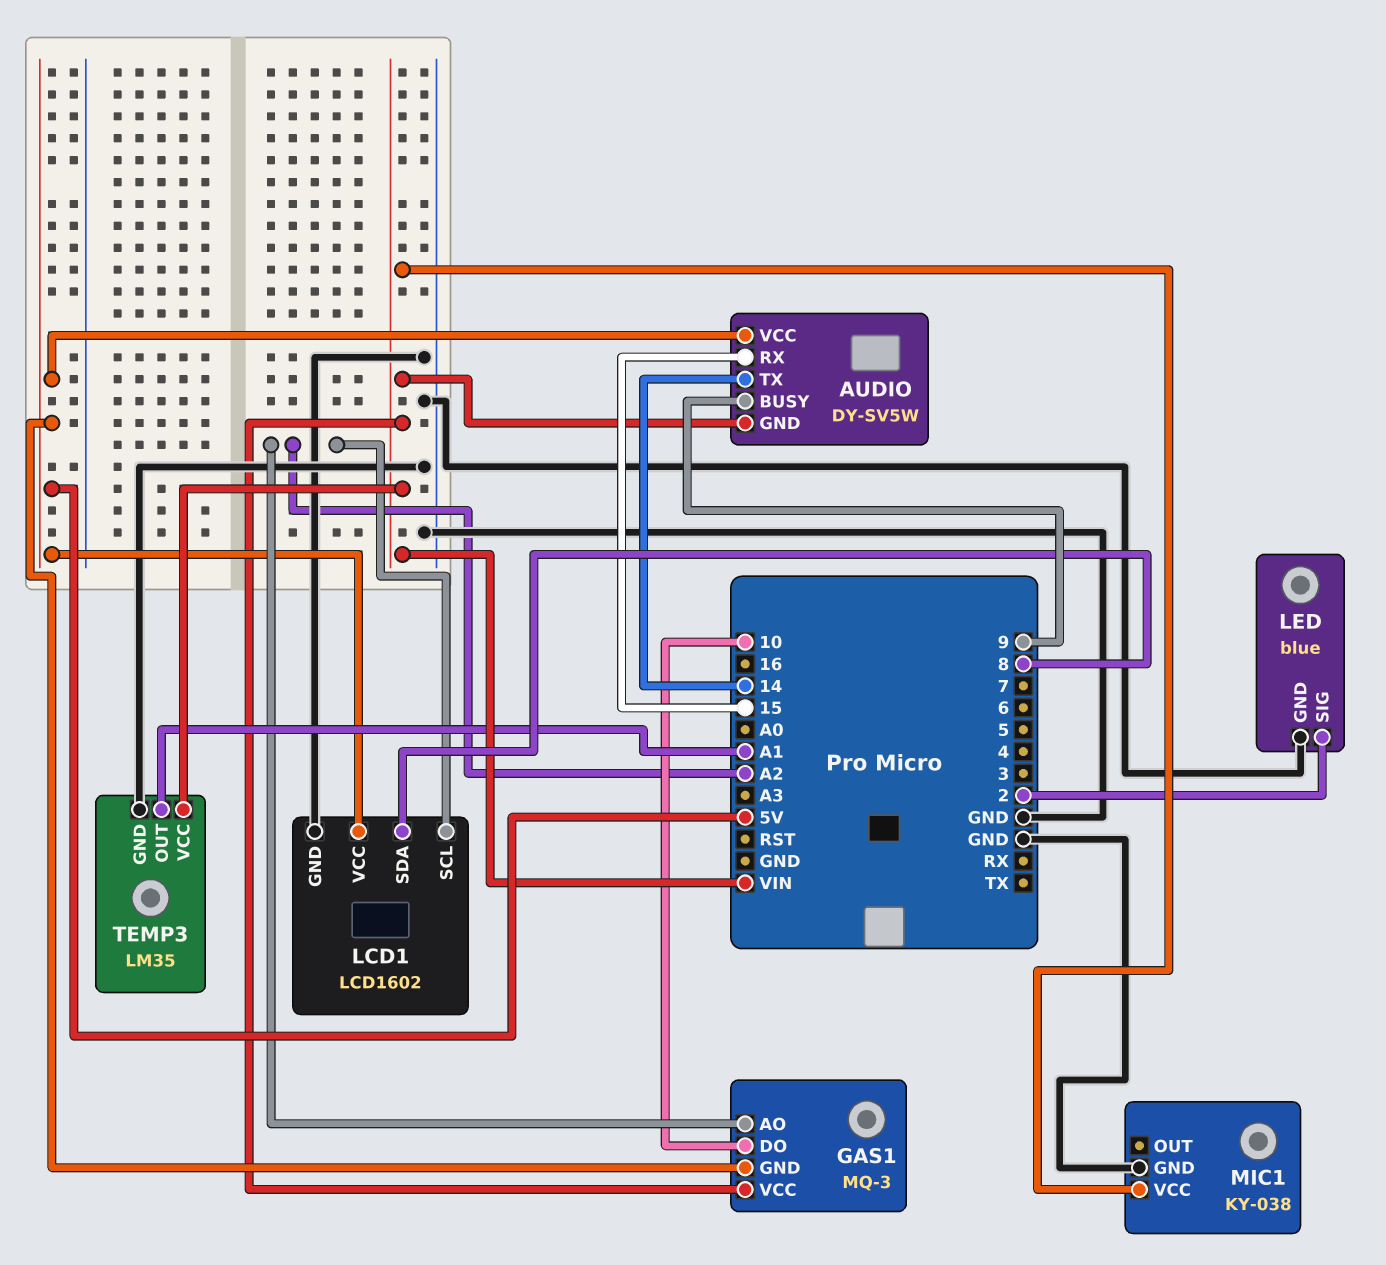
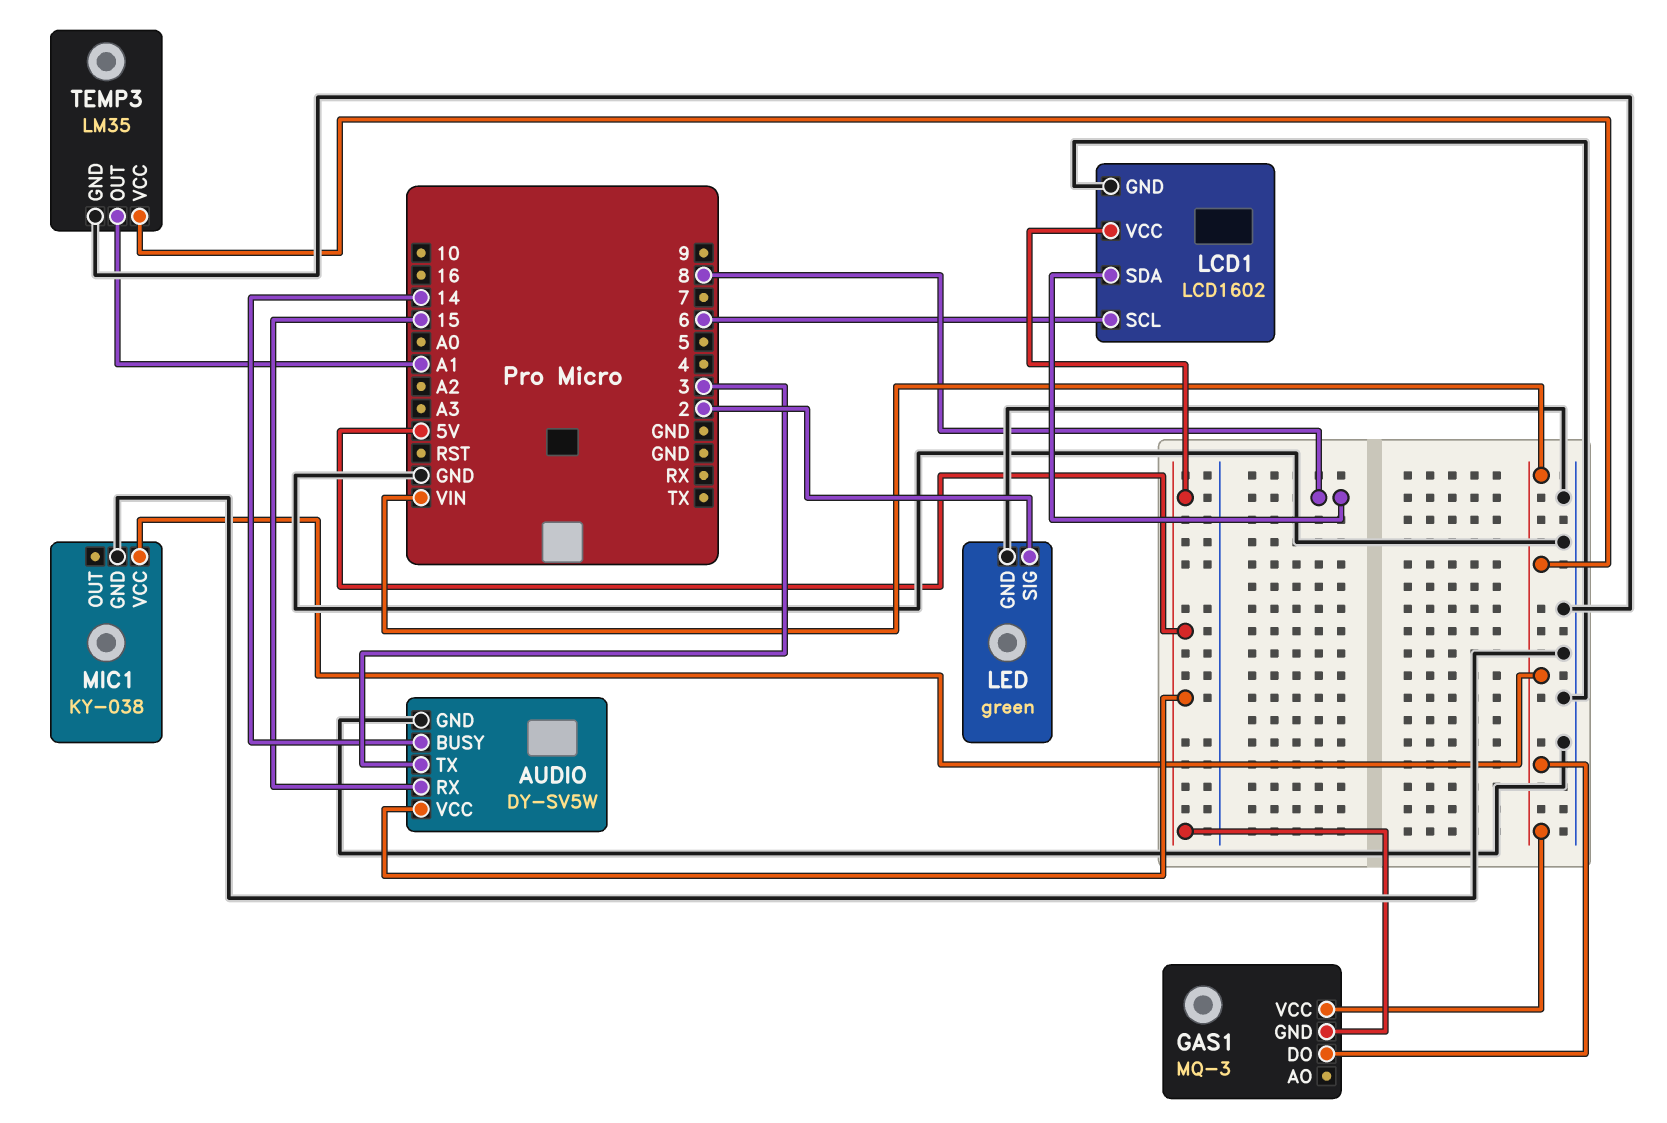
AUDIO pin BUSY: 9 -> 14
AUDIO pin GND: VIN -> GND
AUDIO pin TX: 14 -> 3
GAS1 pin AO: A2 -> none
GAS1 pin DO: 10 -> VIN
LCD1 pin SCL: A2 -> 6
LED: blue -> green

